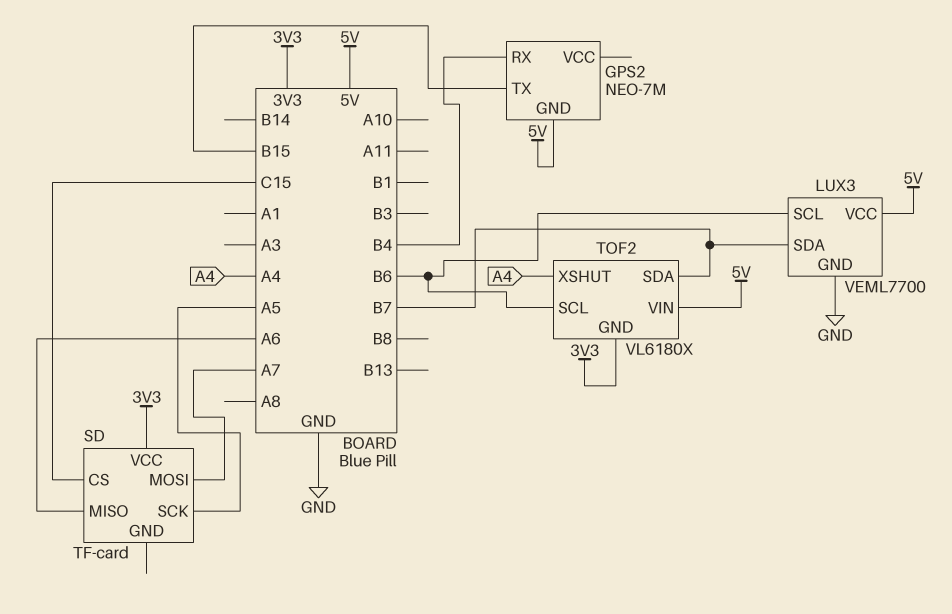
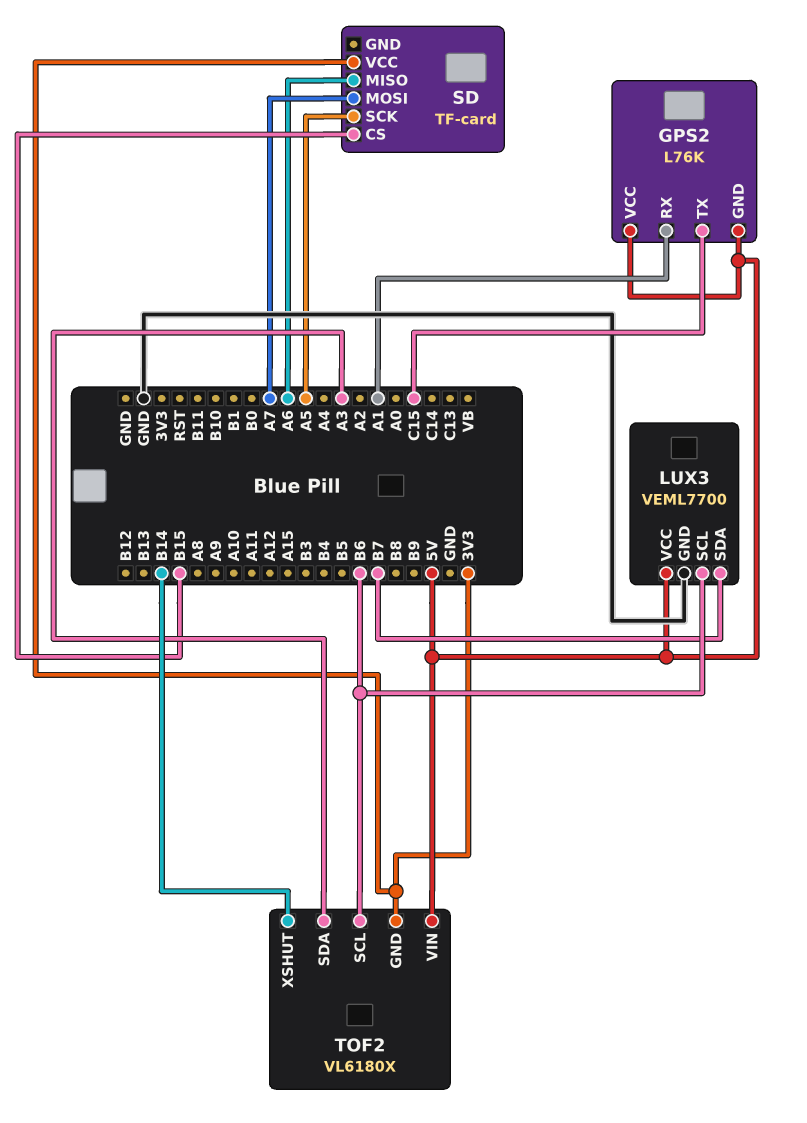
GPS2: NEO-7M -> L76K
GPS2 pin RX: B4 -> A1
GPS2 pin TX: B15 -> C15
GPS2 pin VCC: none -> 5V
SD pin CS: C15 -> B15
TOF2 pin SDA: B7 -> A3
TOF2 pin XSHUT: A4 -> B14

